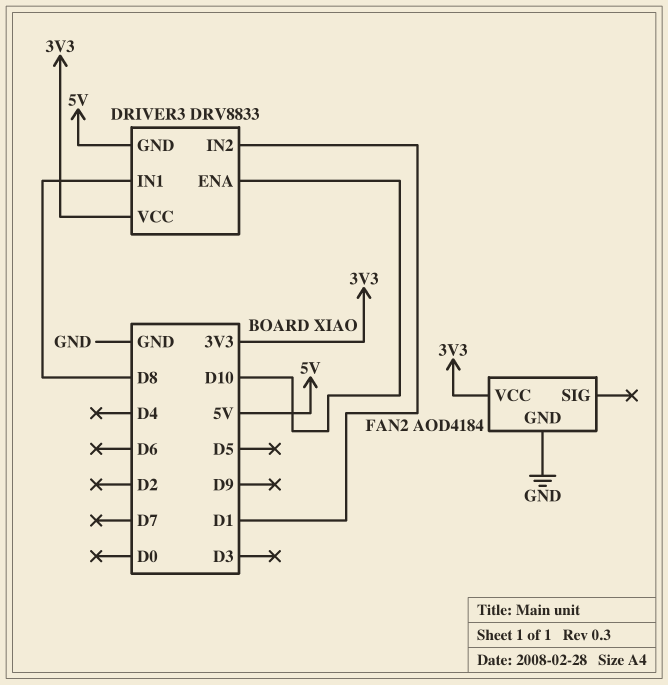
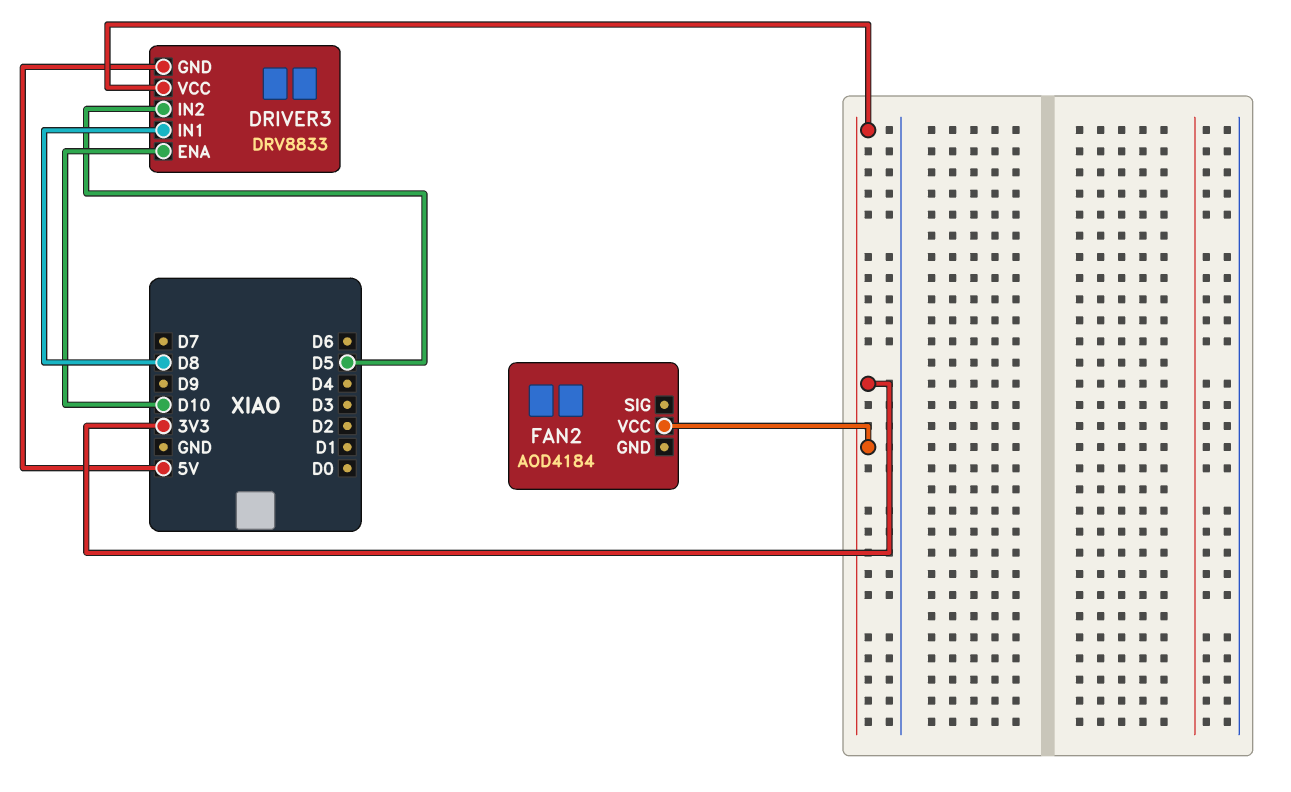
DRIVER3 pin IN2: D1 -> D5
FAN2 pin GND: GND -> none

